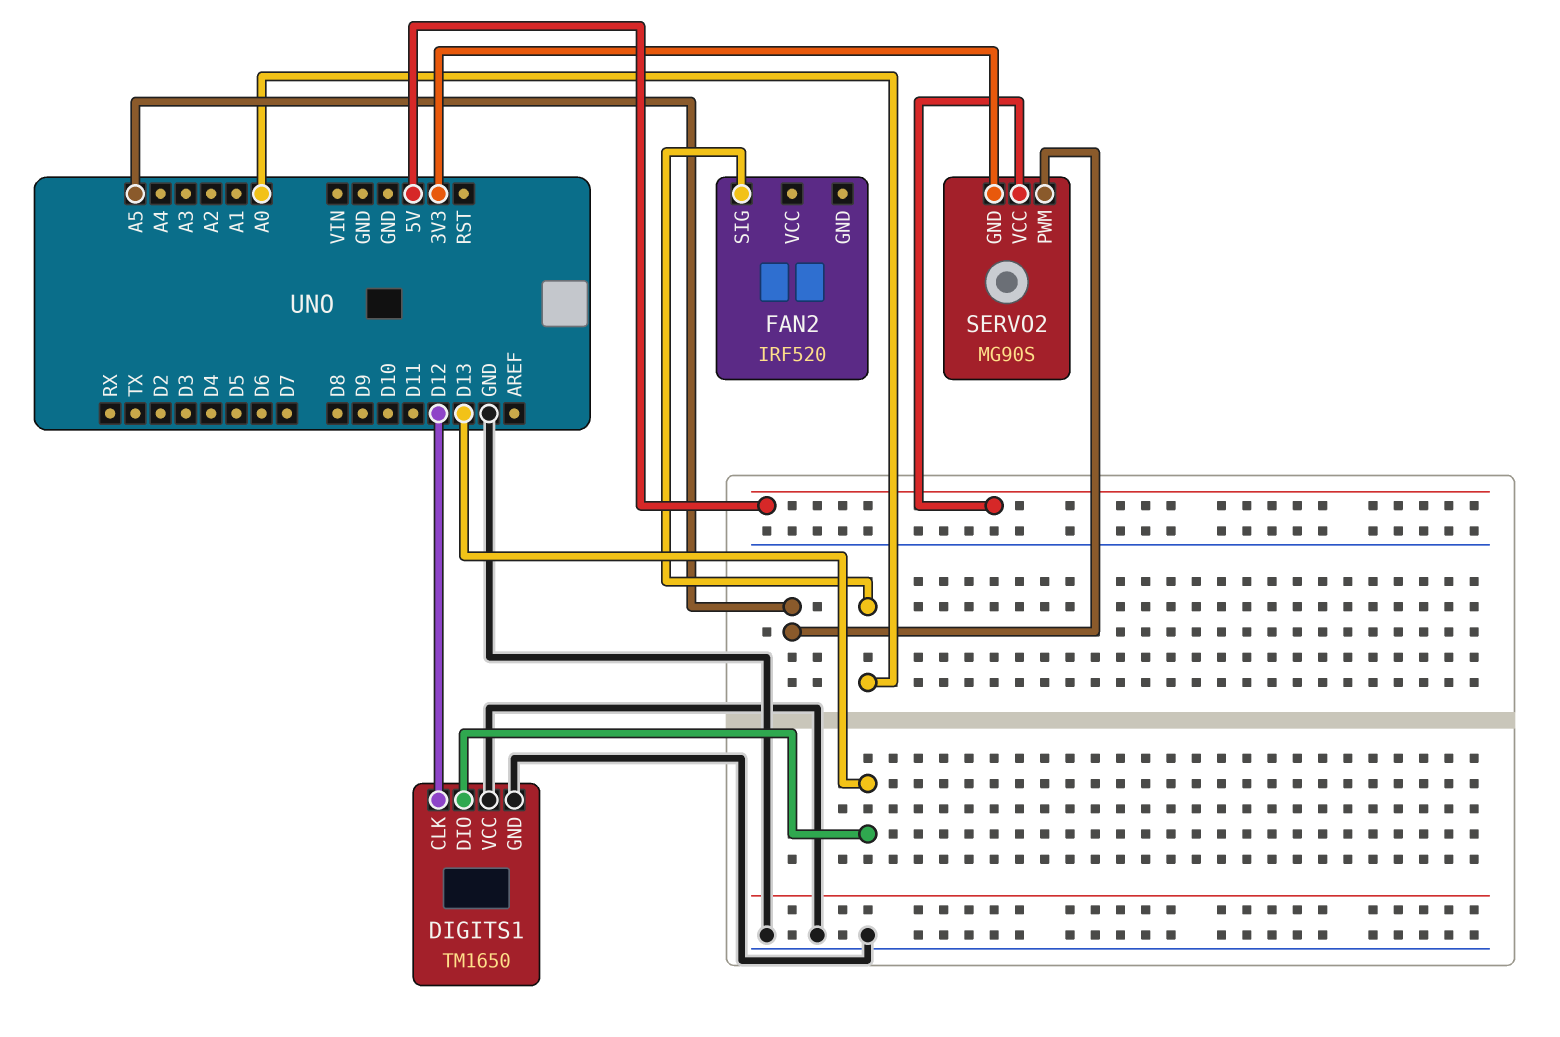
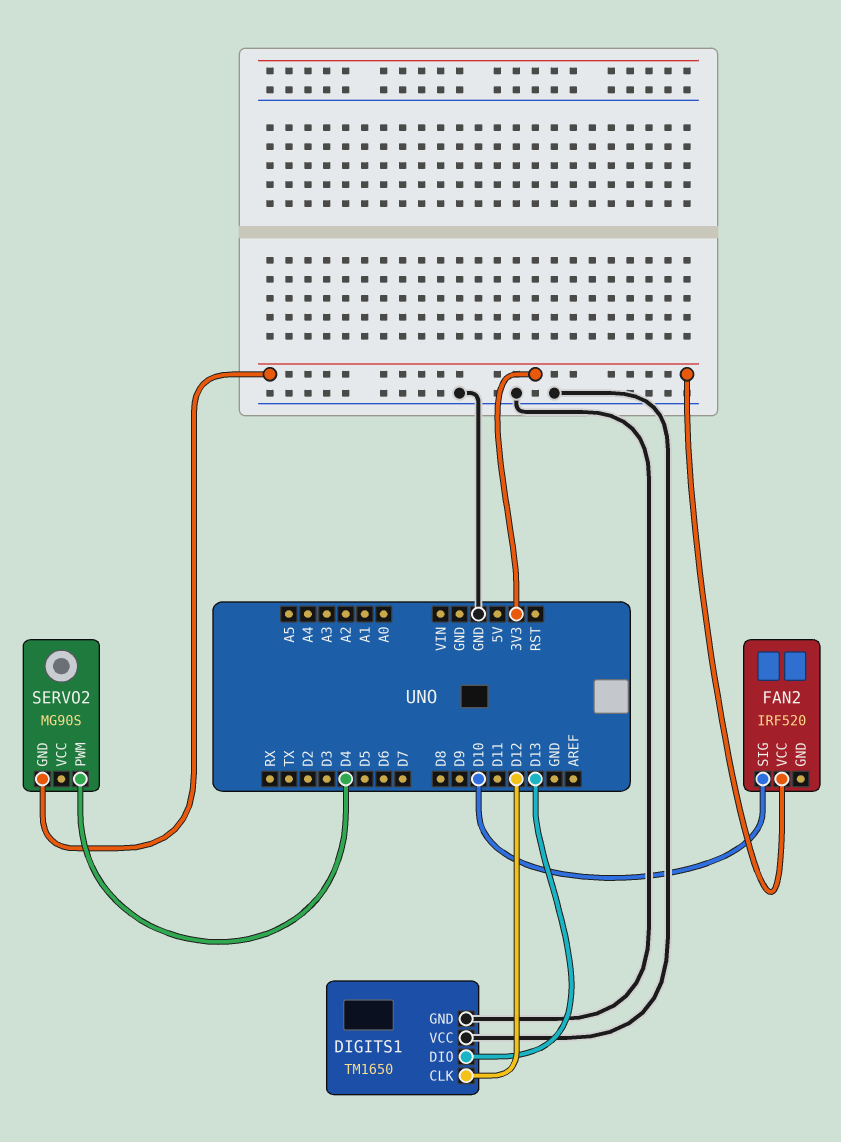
FAN2 pin SIG: A0 -> D10
FAN2 pin VCC: none -> 3V3
SERVO2 pin PWM: A5 -> D4
SERVO2 pin VCC: 5V -> none

